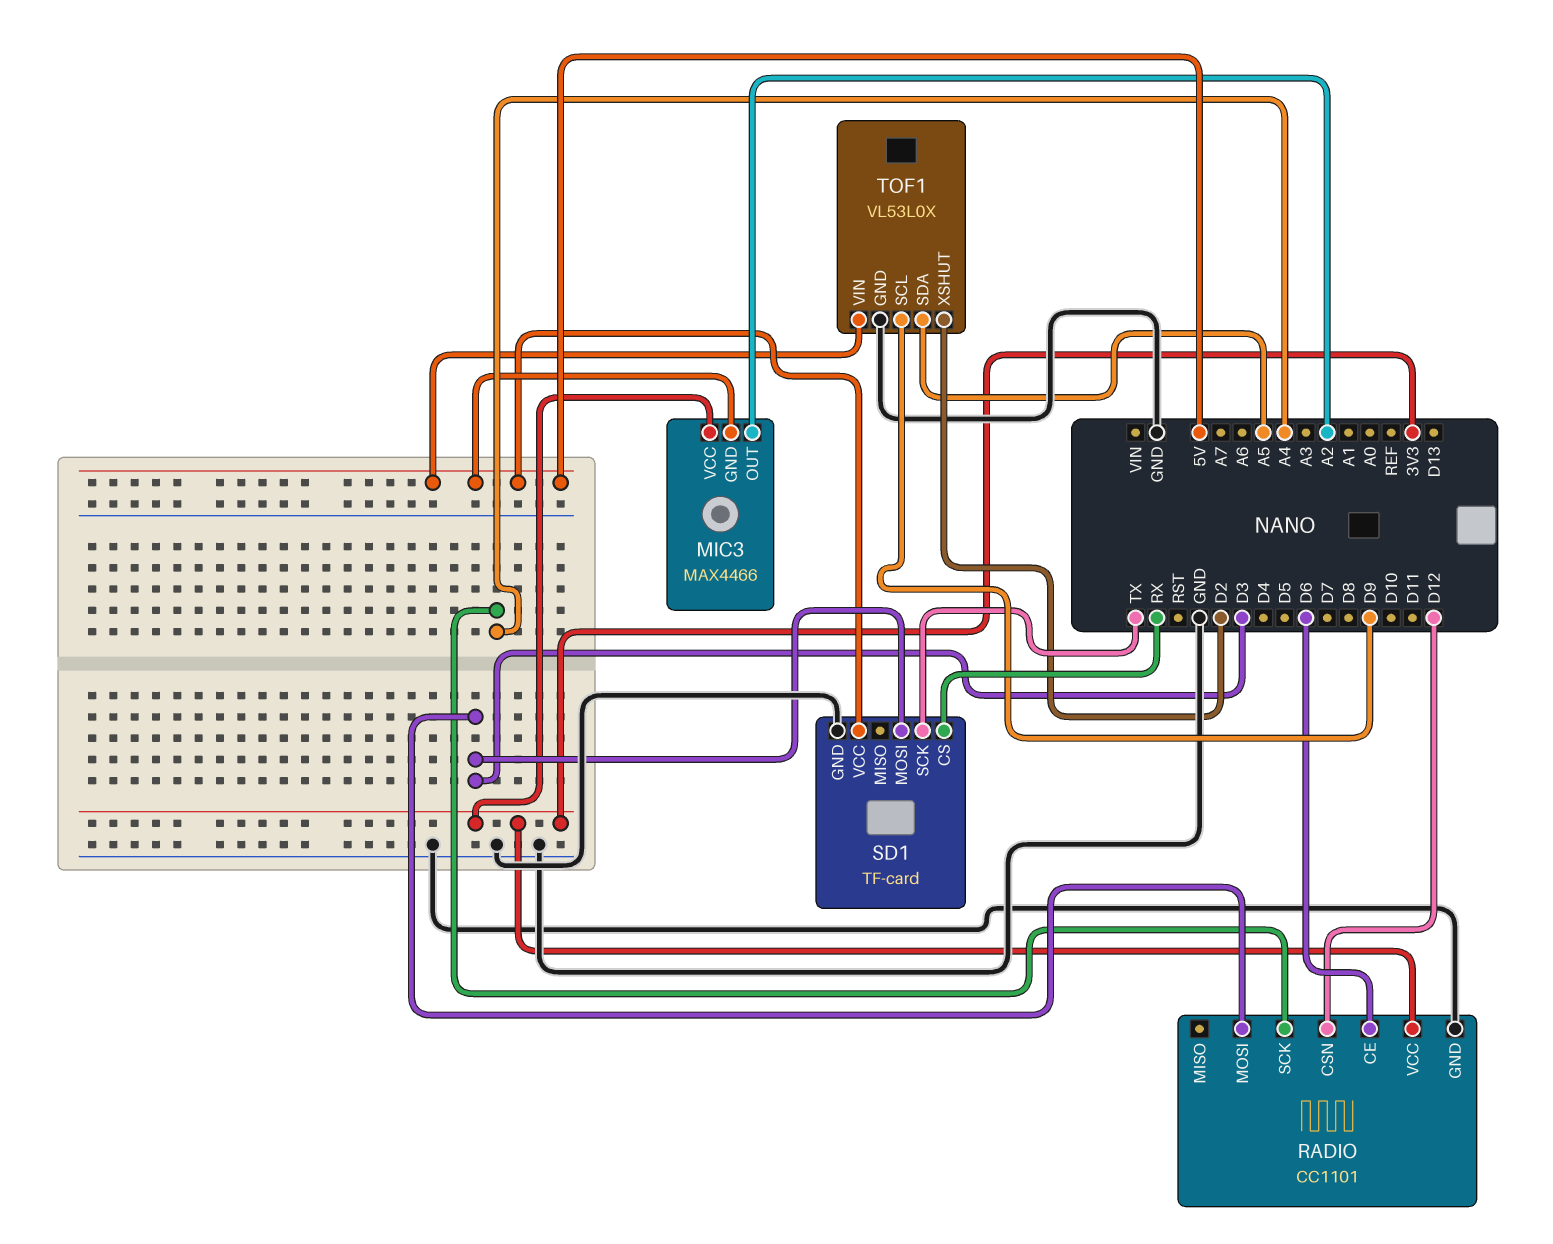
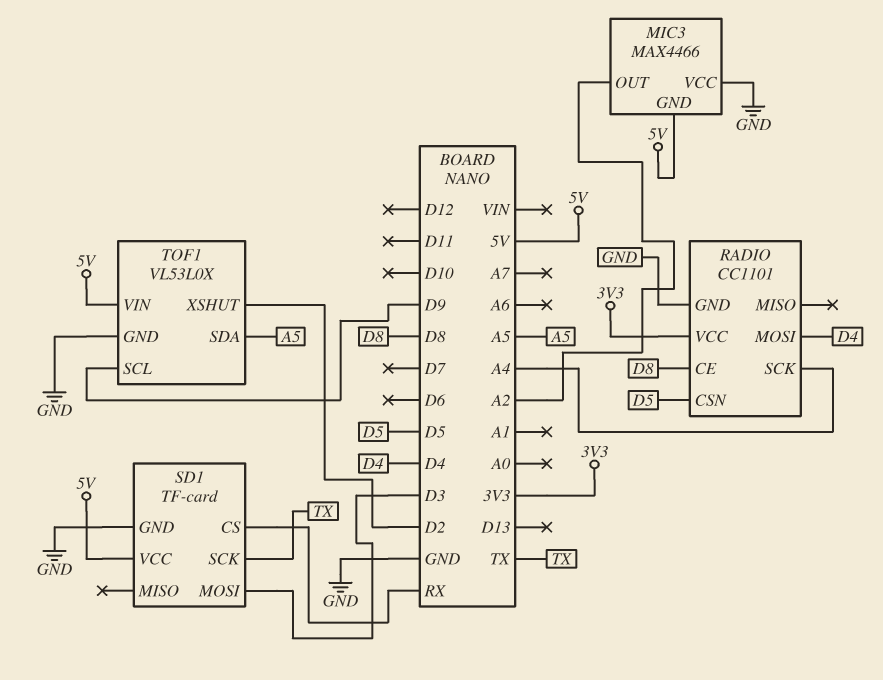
MIC3 pin VCC: 3V3 -> GND
RADIO pin CE: D6 -> D8
RADIO pin CSN: D12 -> D5
RADIO pin MOSI: D3 -> D4

